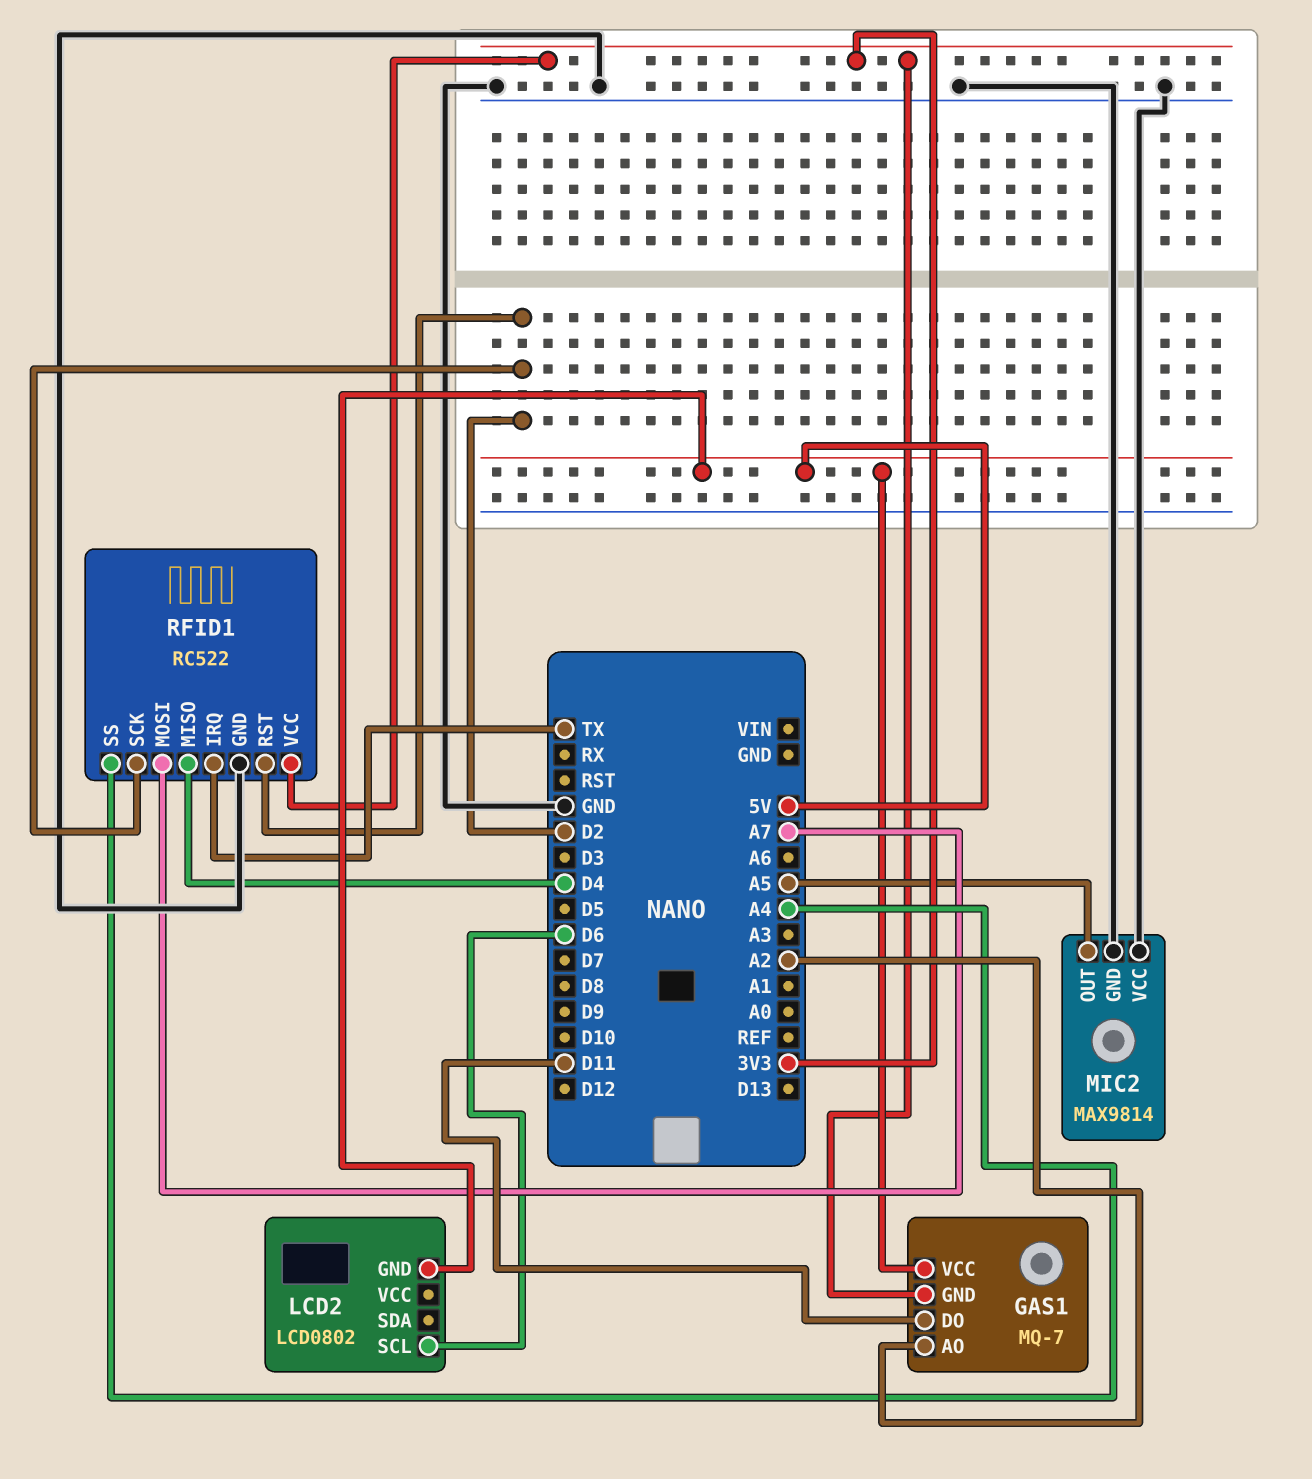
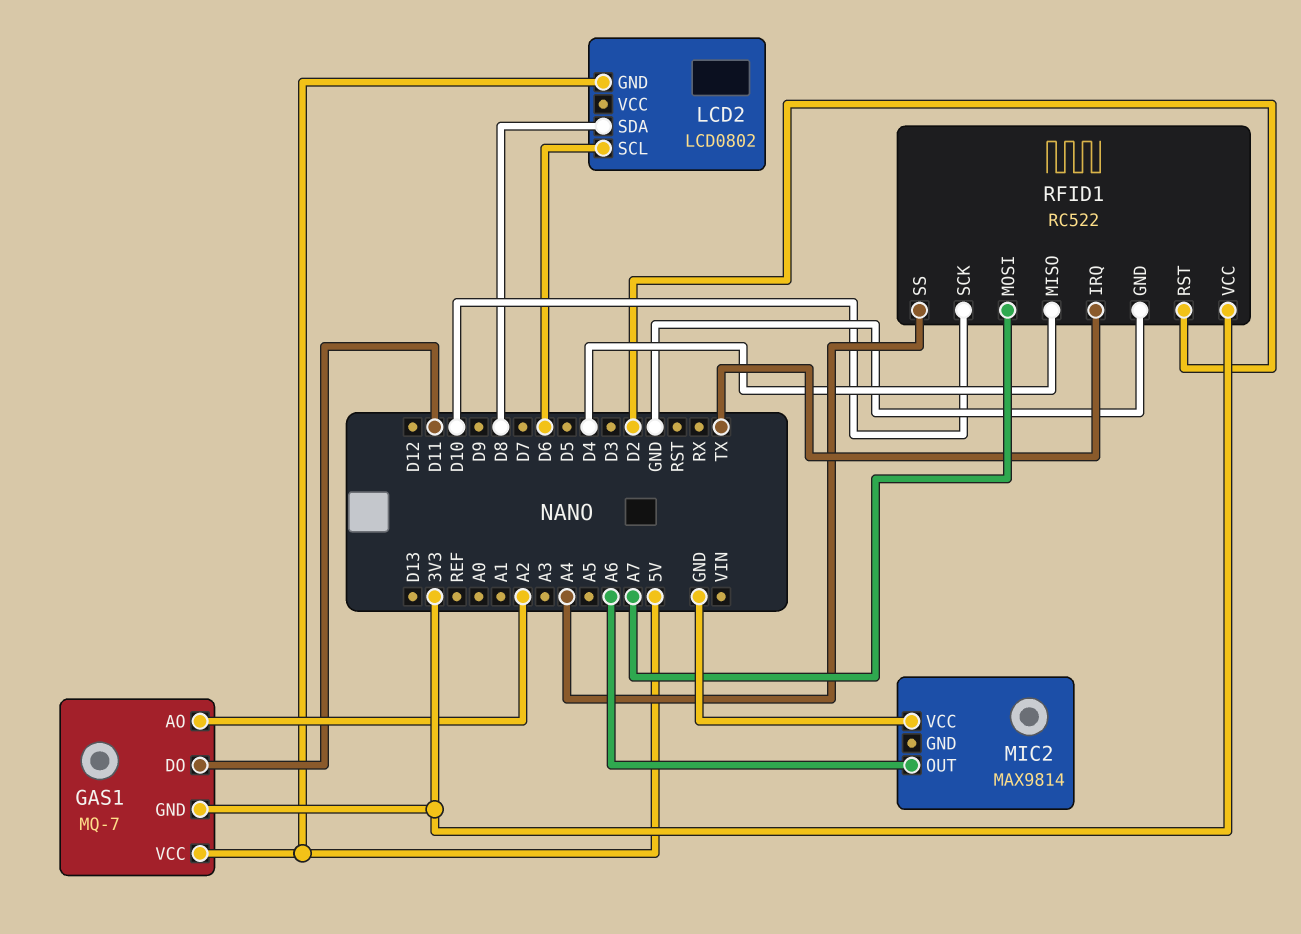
LCD2 pin SDA: none -> D8
MIC2 pin GND: GND -> none
MIC2 pin OUT: A5 -> A6
RFID1 pin SCK: D2 -> D10

